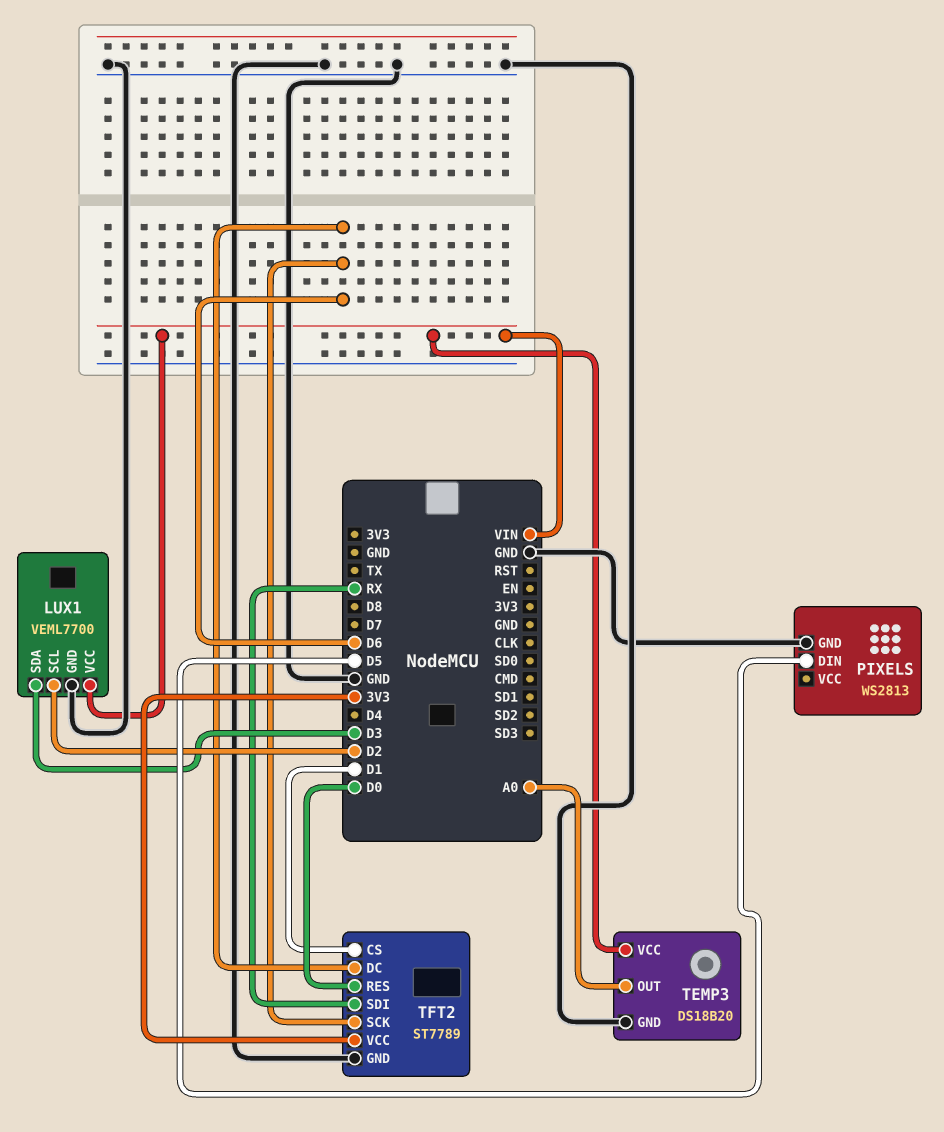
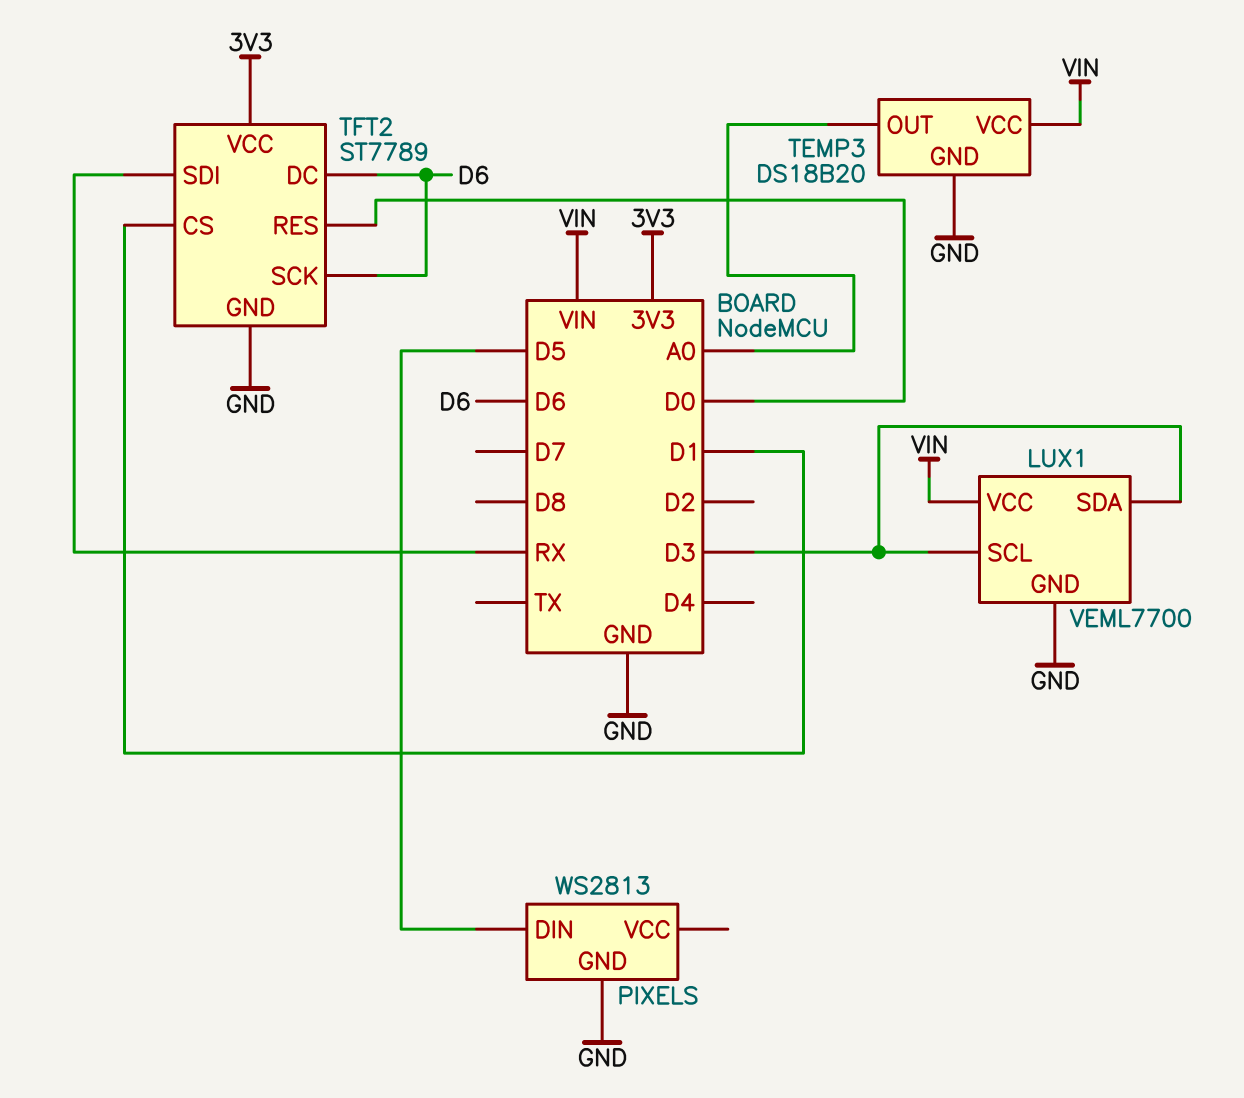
LUX1 pin SCL: D2 -> D3

